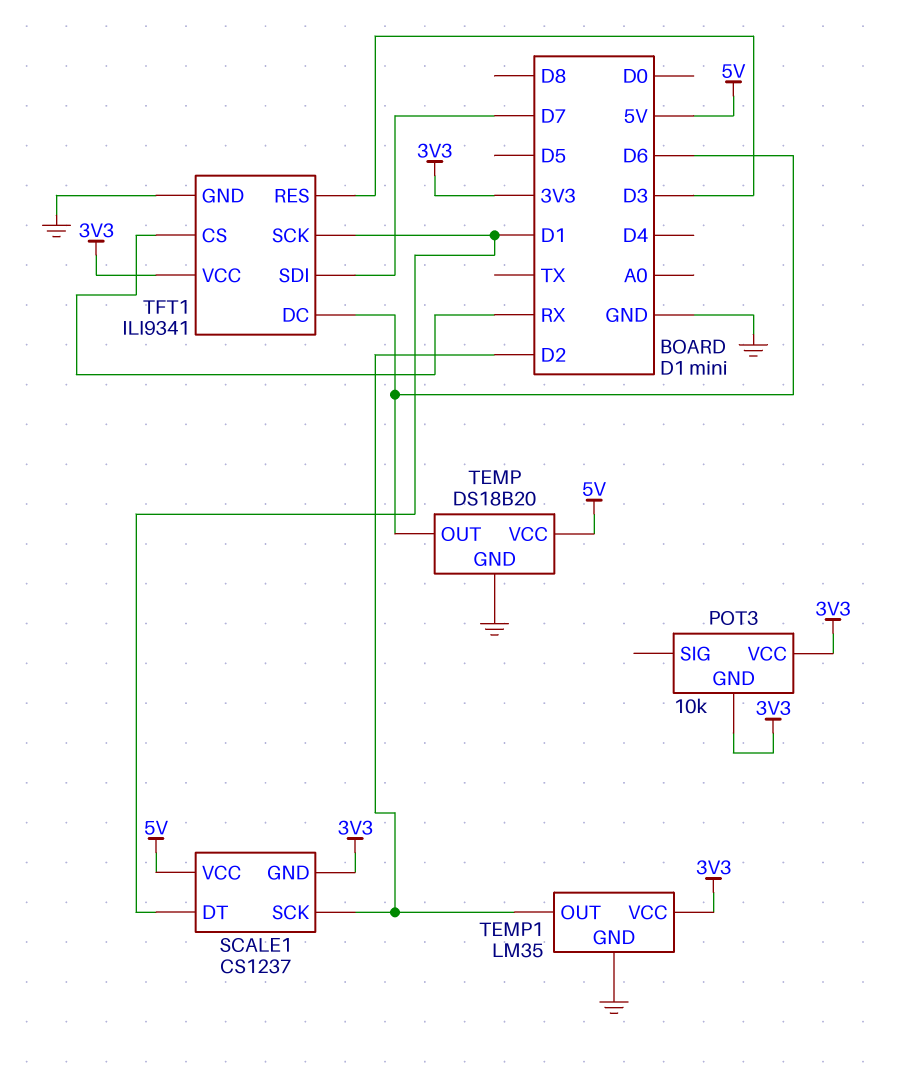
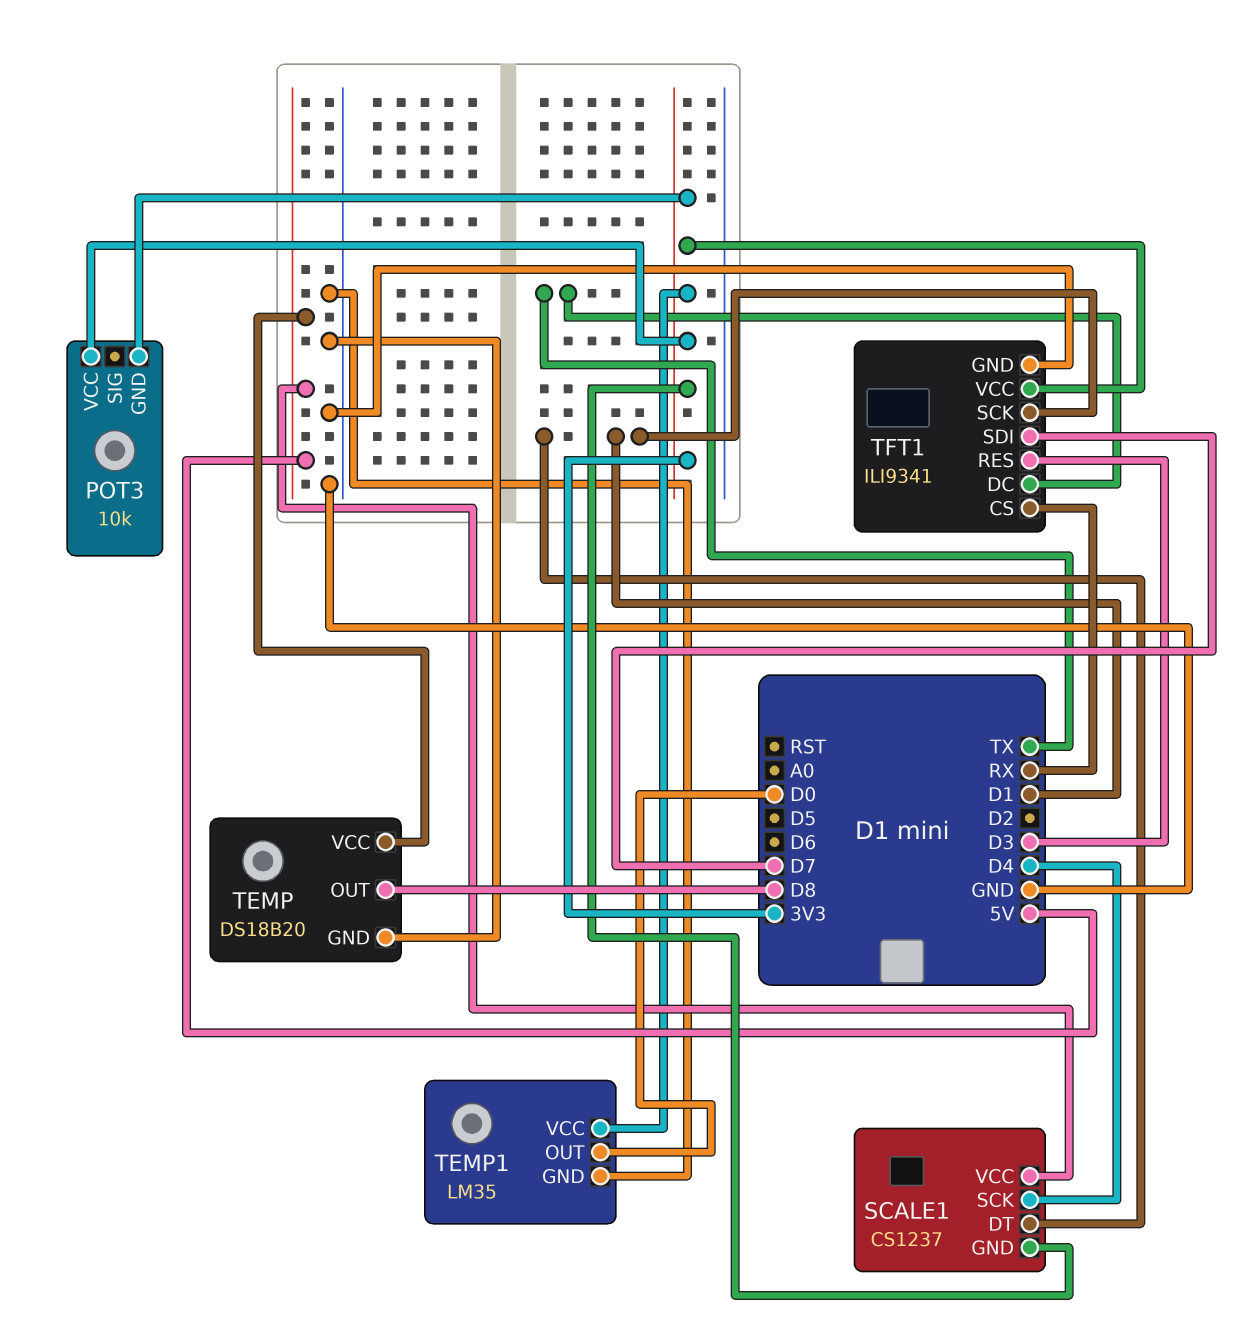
SCALE1 pin SCK: D2 -> D4
TEMP pin OUT: D6 -> D8
TEMP1 pin OUT: D2 -> D0
TFT1 pin DC: D6 -> TX

